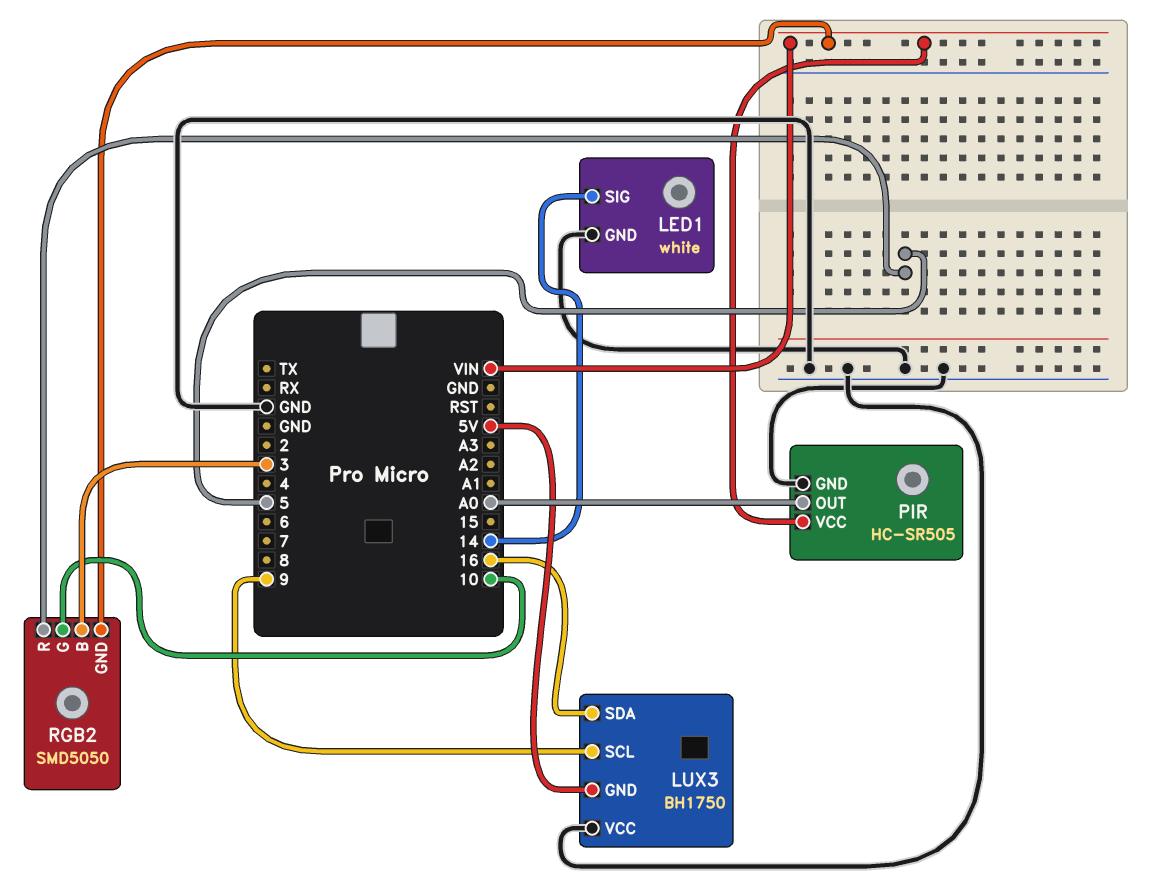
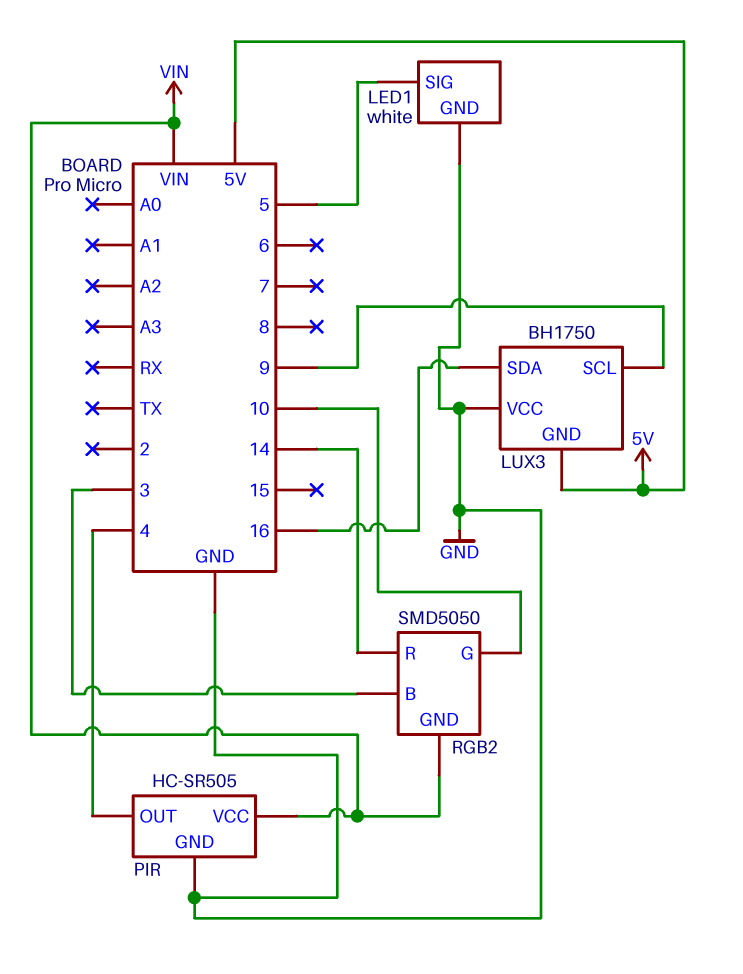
LED1 pin SIG: 14 -> 5
PIR pin OUT: A0 -> 4
RGB2 pin R: 5 -> 14

